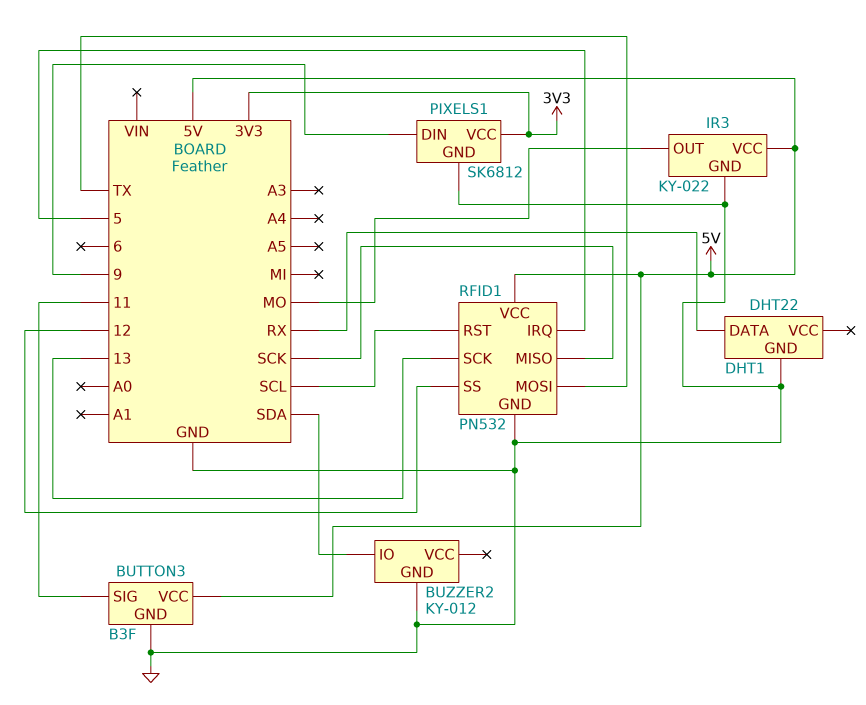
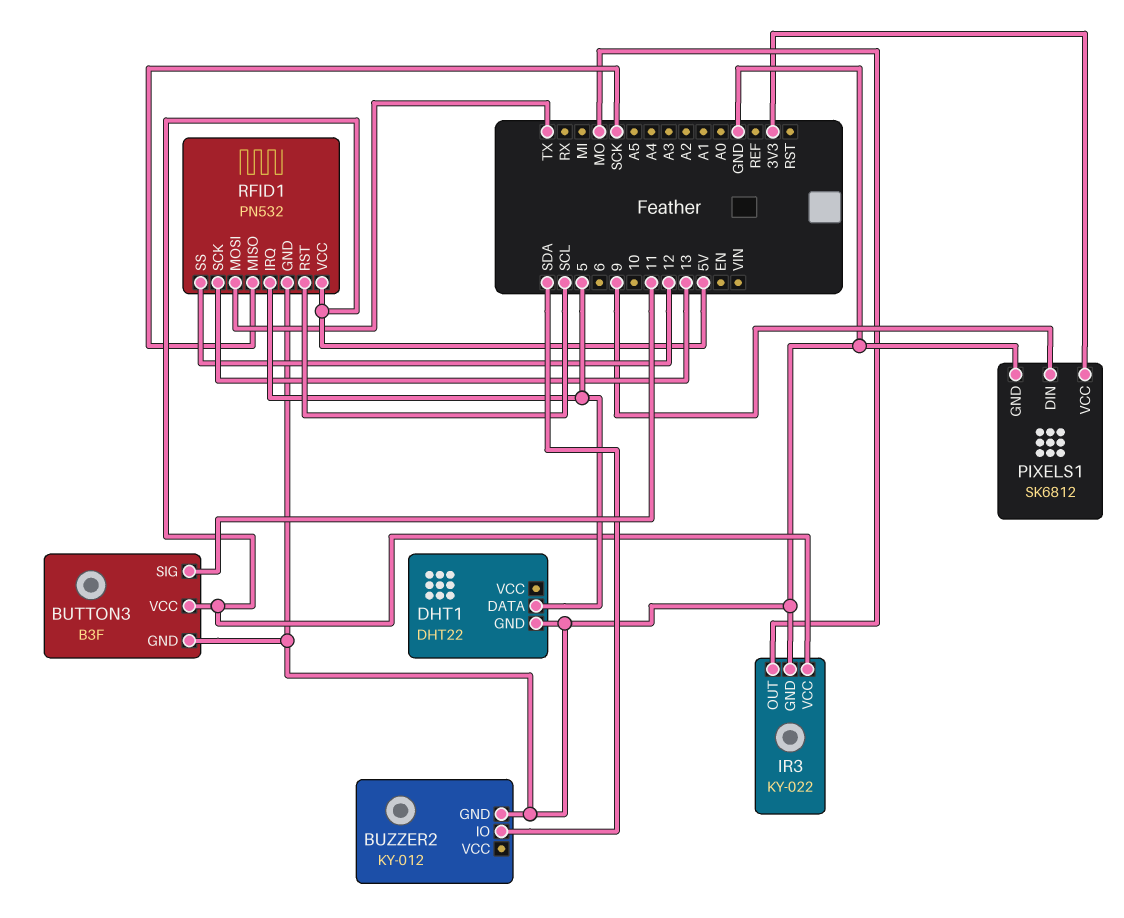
DHT1 pin DATA: RX -> 5

